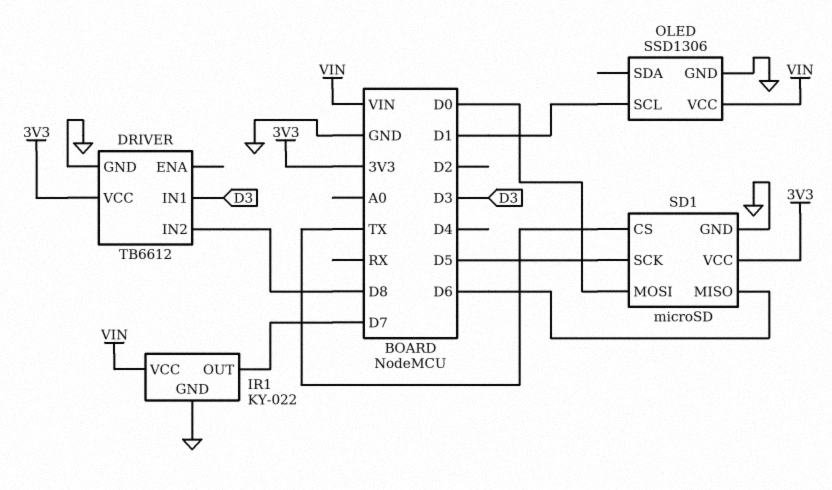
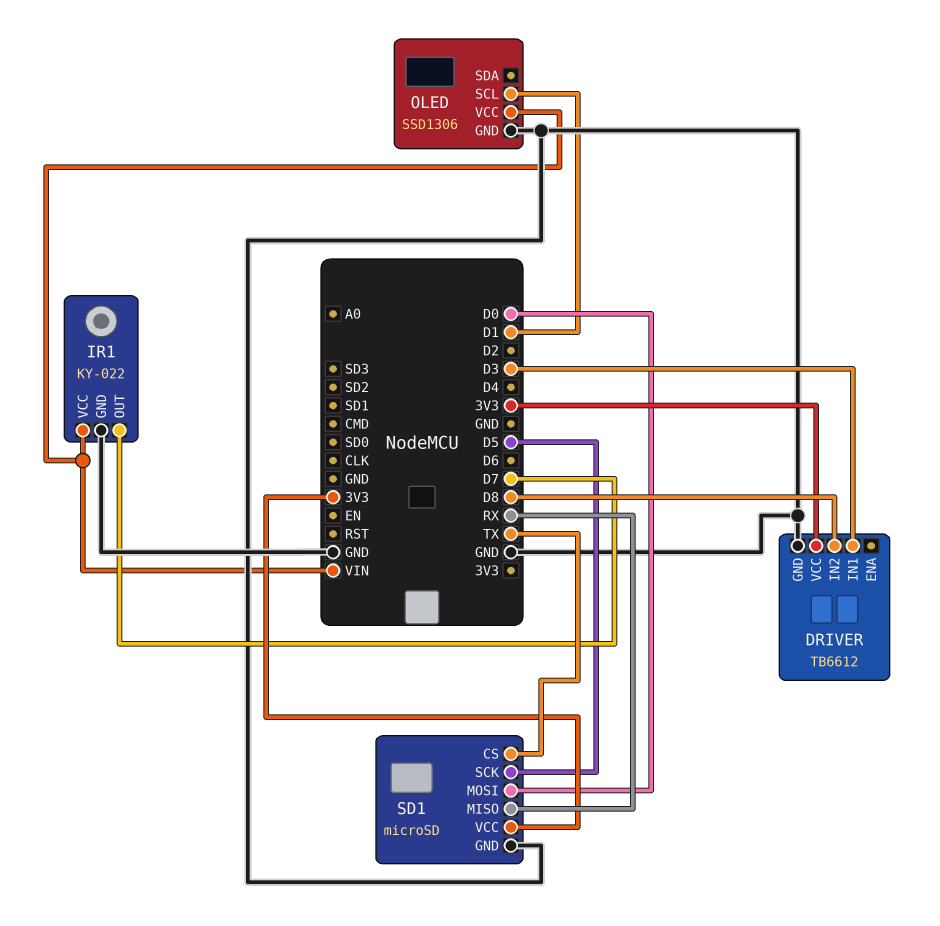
SD1 pin MISO: D6 -> RX

